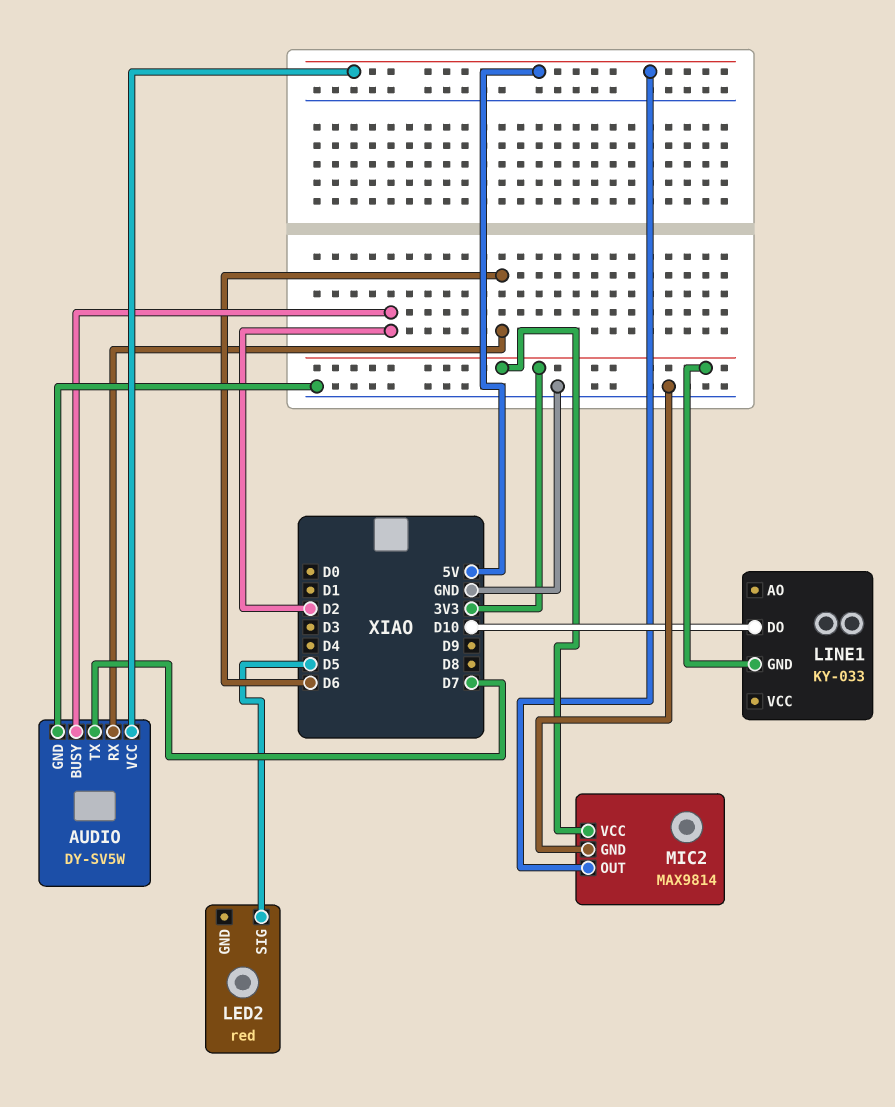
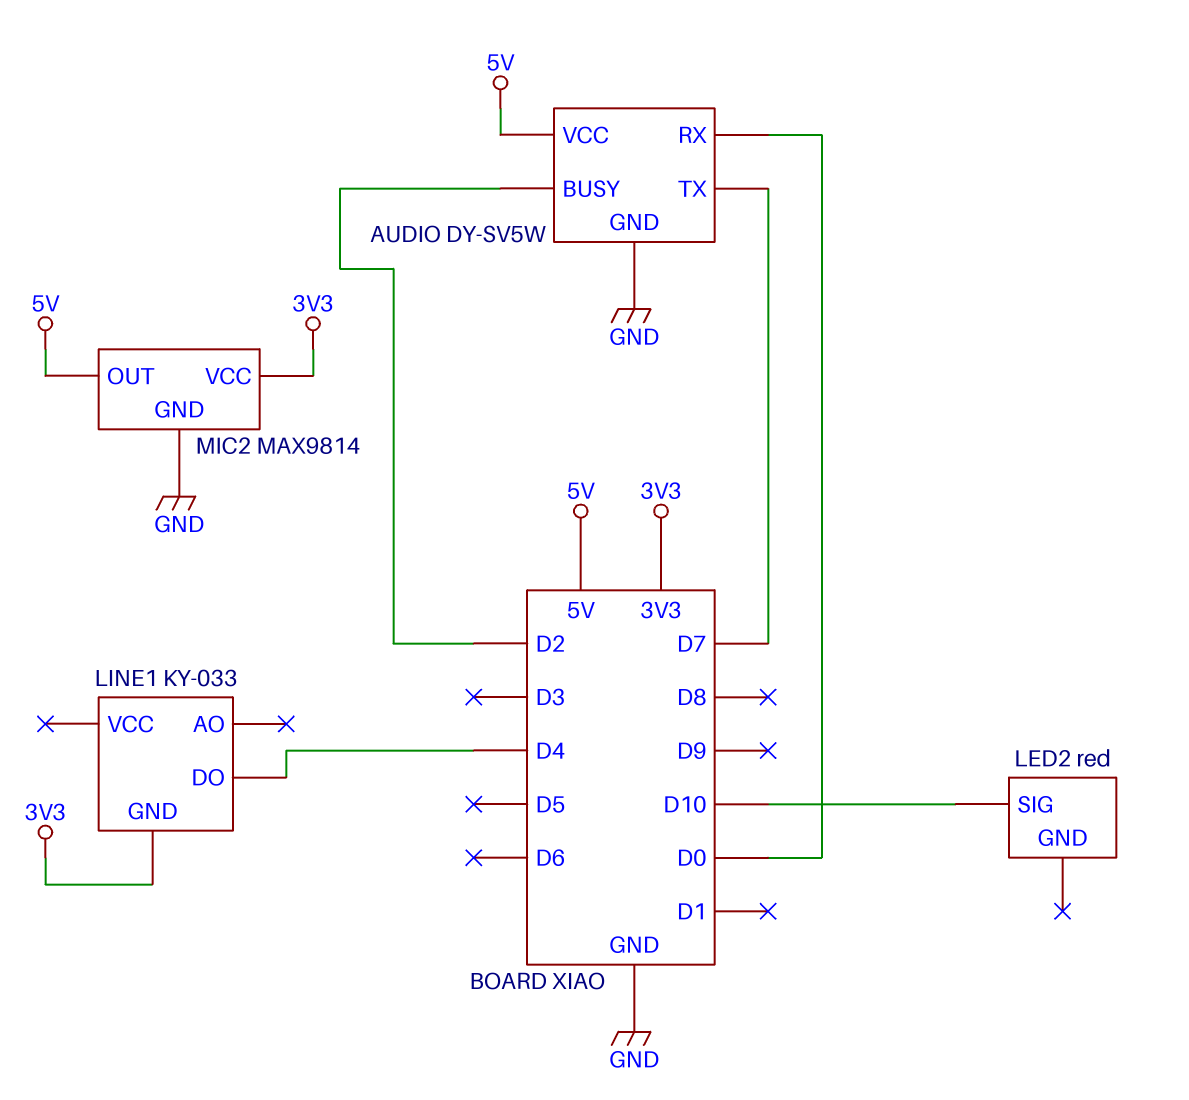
AUDIO pin RX: D6 -> D0
LED2 pin SIG: D5 -> D10
LINE1 pin DO: D10 -> D4

